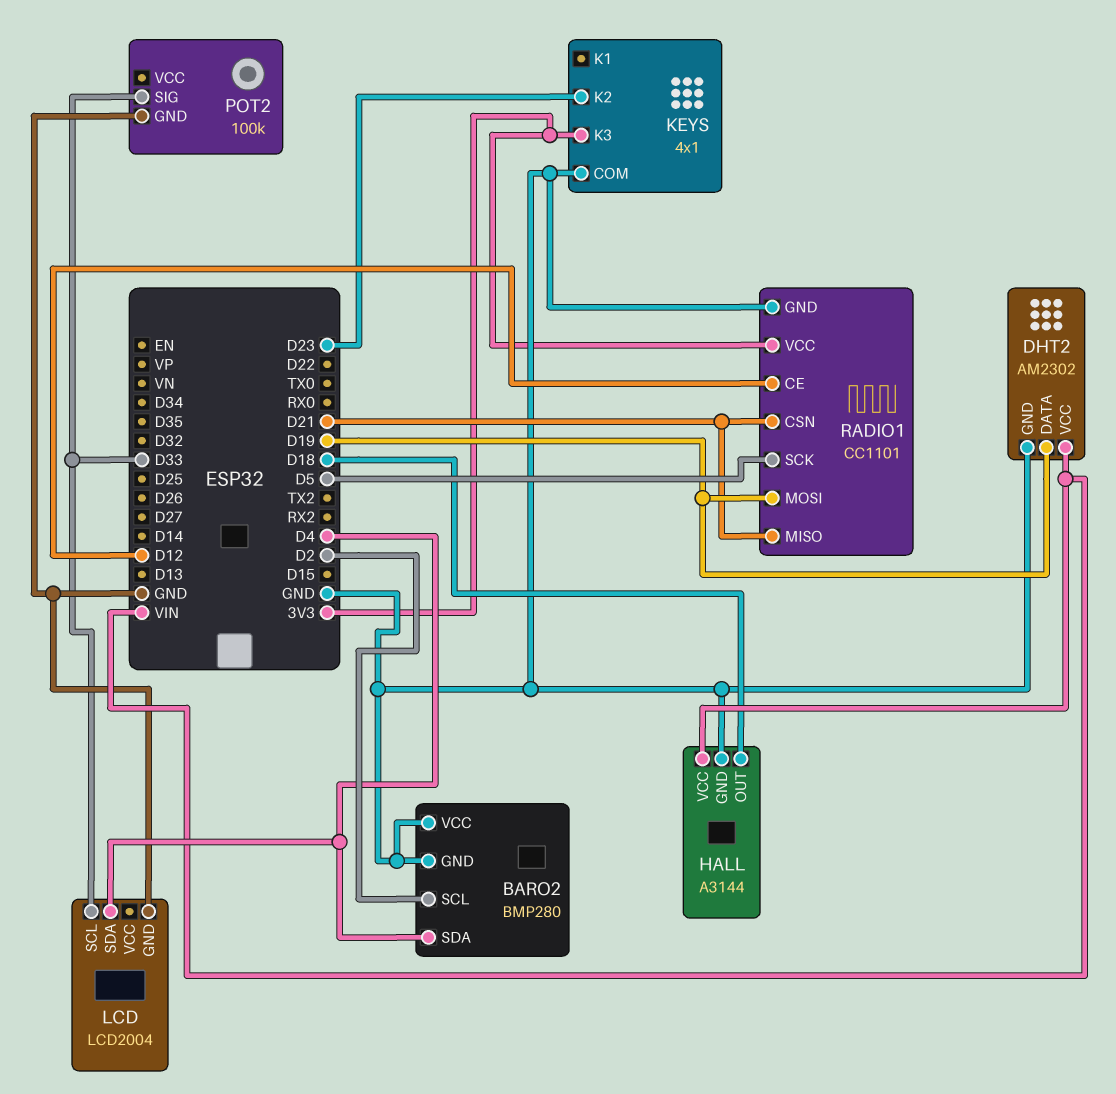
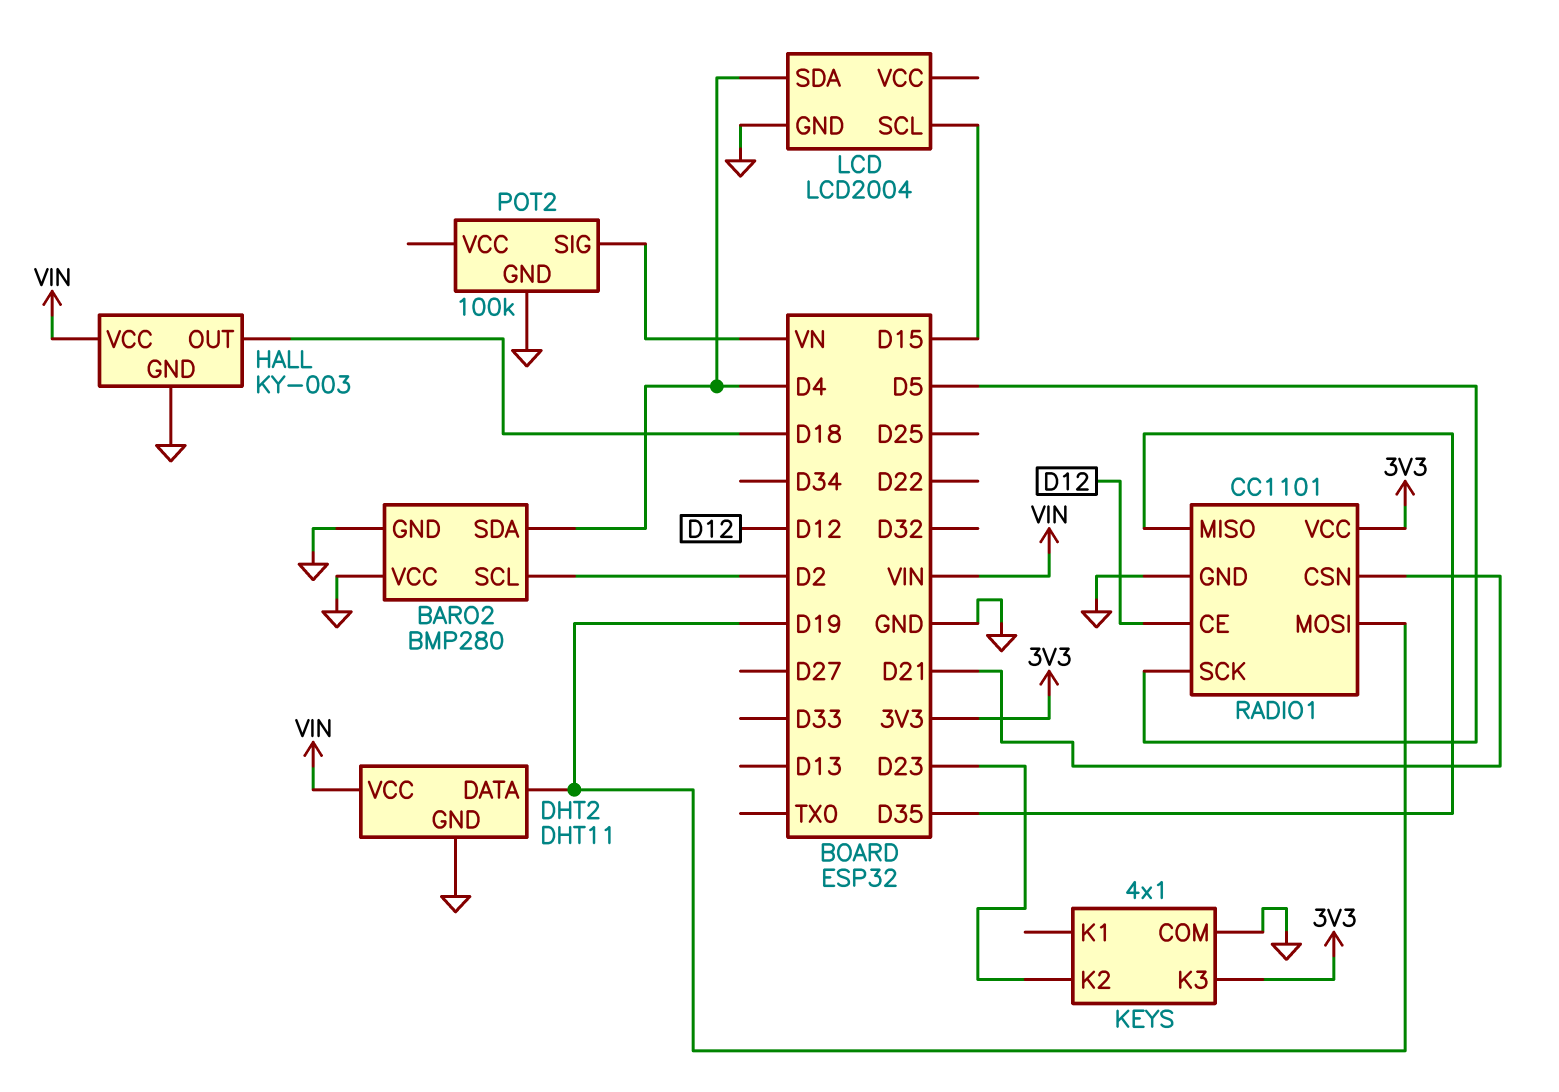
DHT2: AM2302 -> DHT11
HALL: A3144 -> KY-003
LCD pin SCL: D33 -> D15
POT2 pin SIG: D33 -> VN
RADIO1 pin MISO: D21 -> D35

